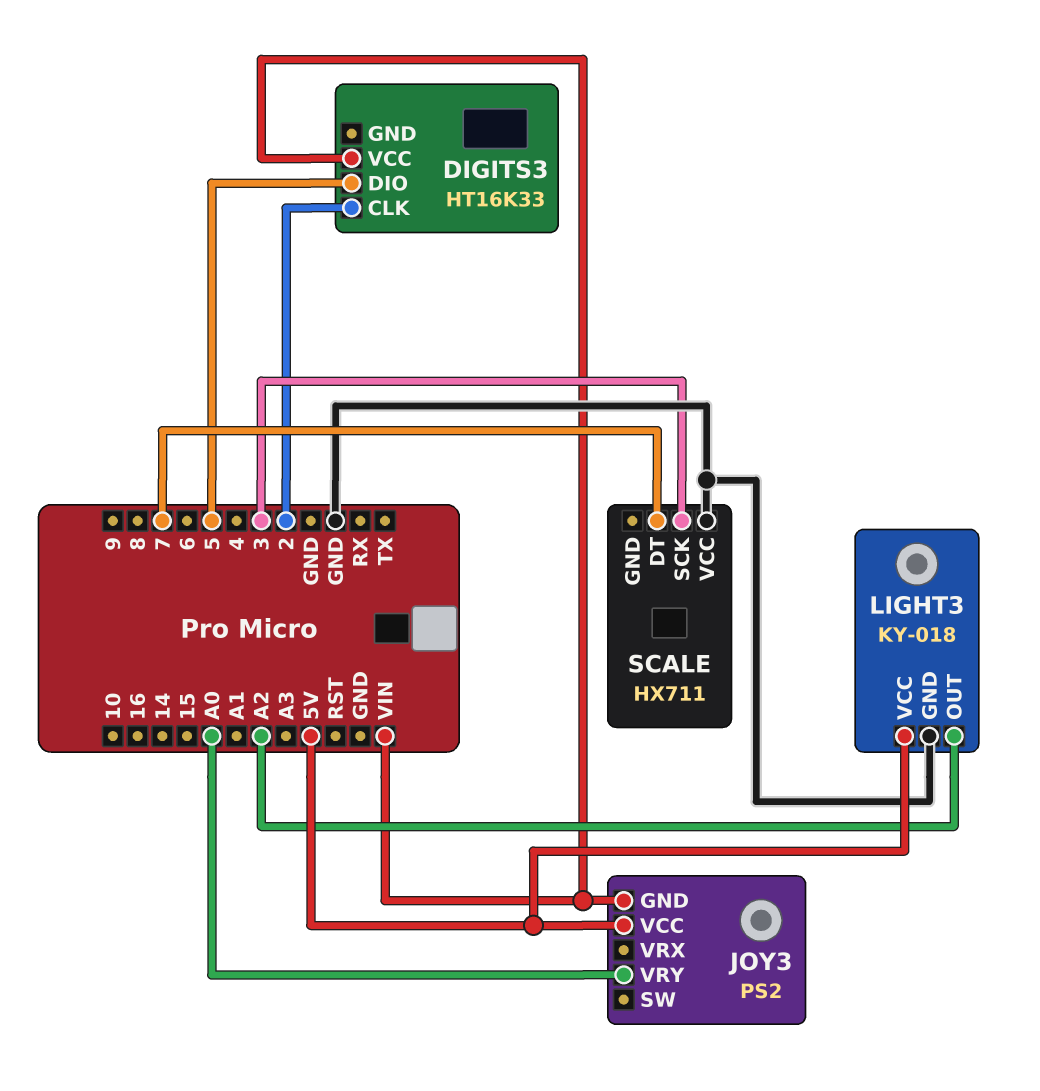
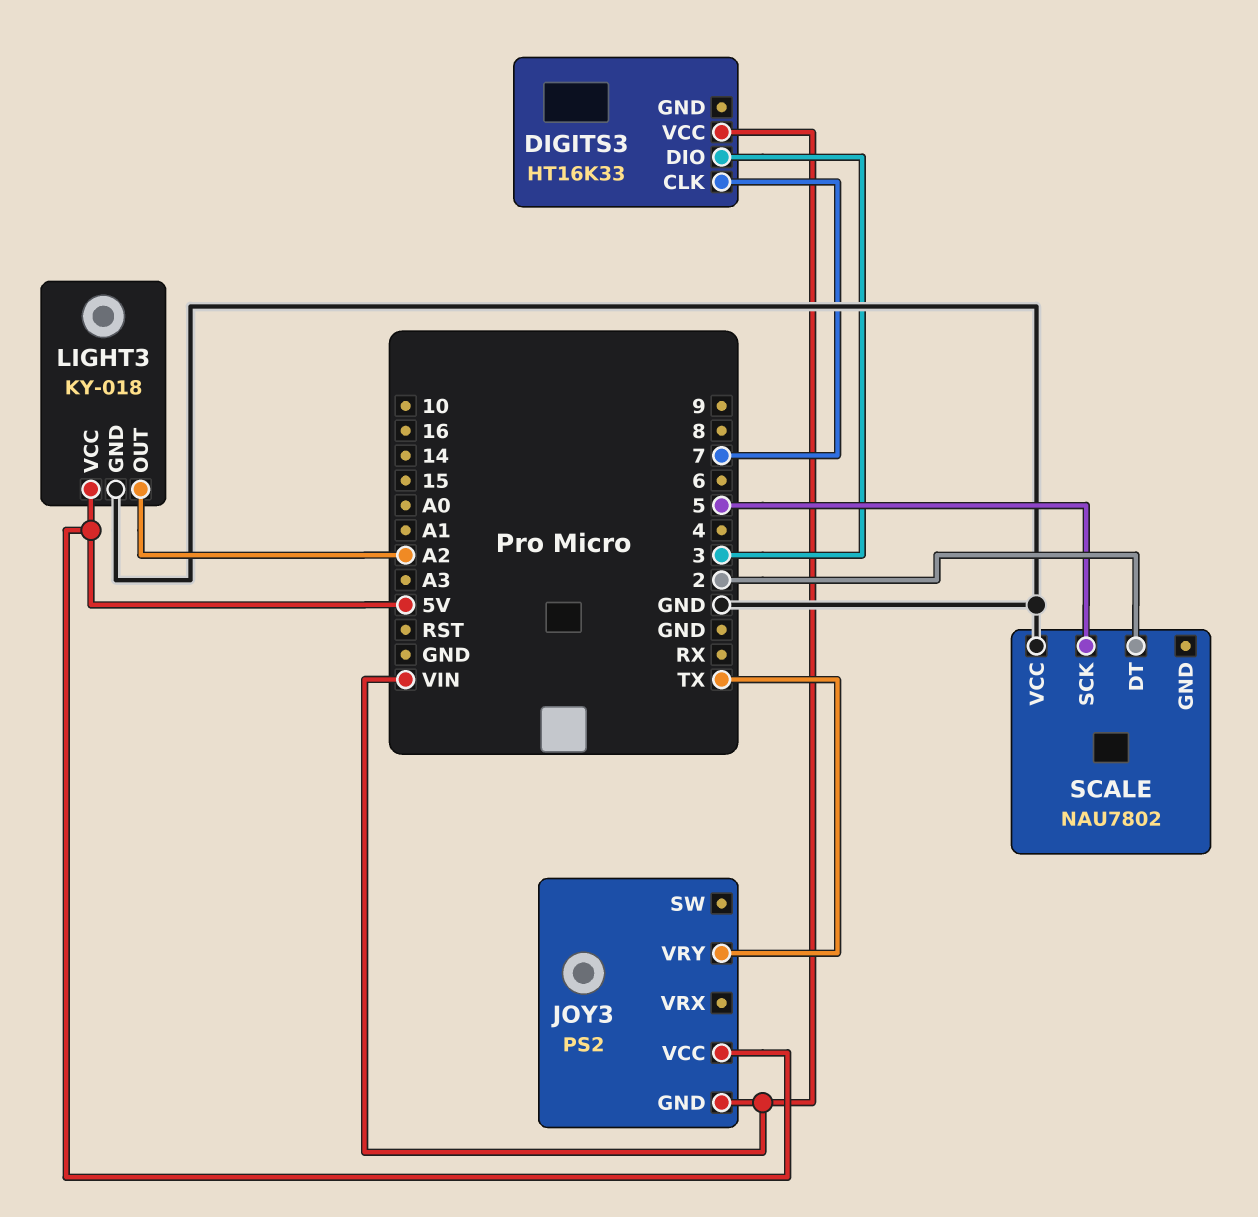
DIGITS3 pin CLK: 2 -> 7
DIGITS3 pin DIO: 5 -> 3
JOY3 pin VRY: A0 -> TX
SCALE: HX711 -> NAU7802
SCALE pin DT: 7 -> 2
SCALE pin SCK: 3 -> 5

